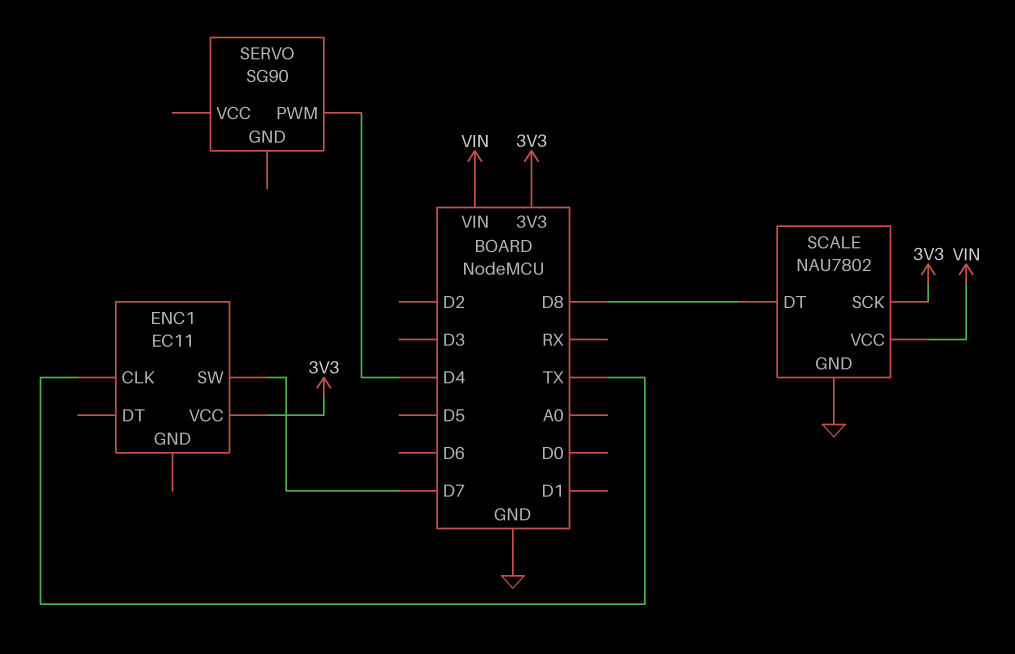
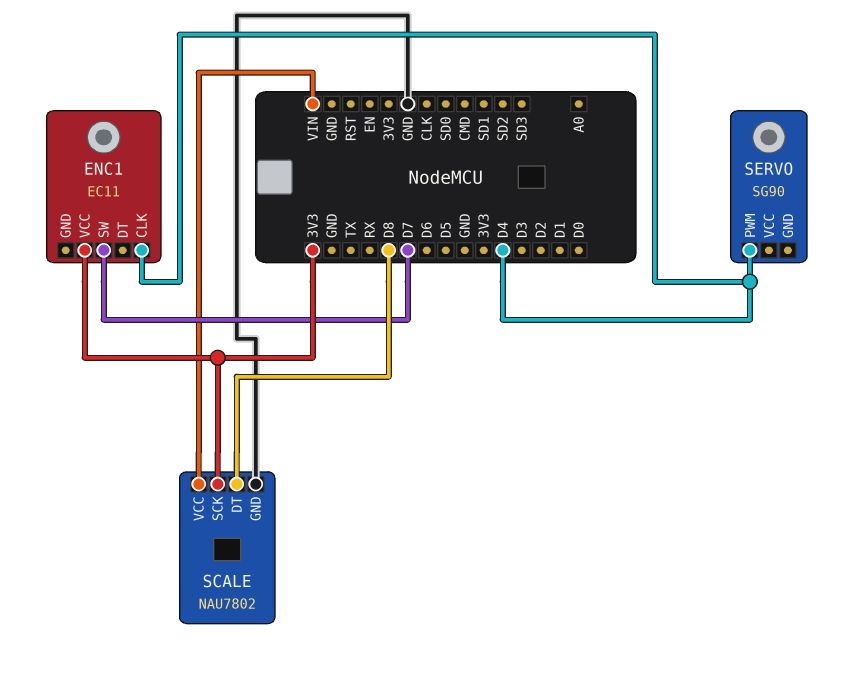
ENC1 pin CLK: TX -> D4

